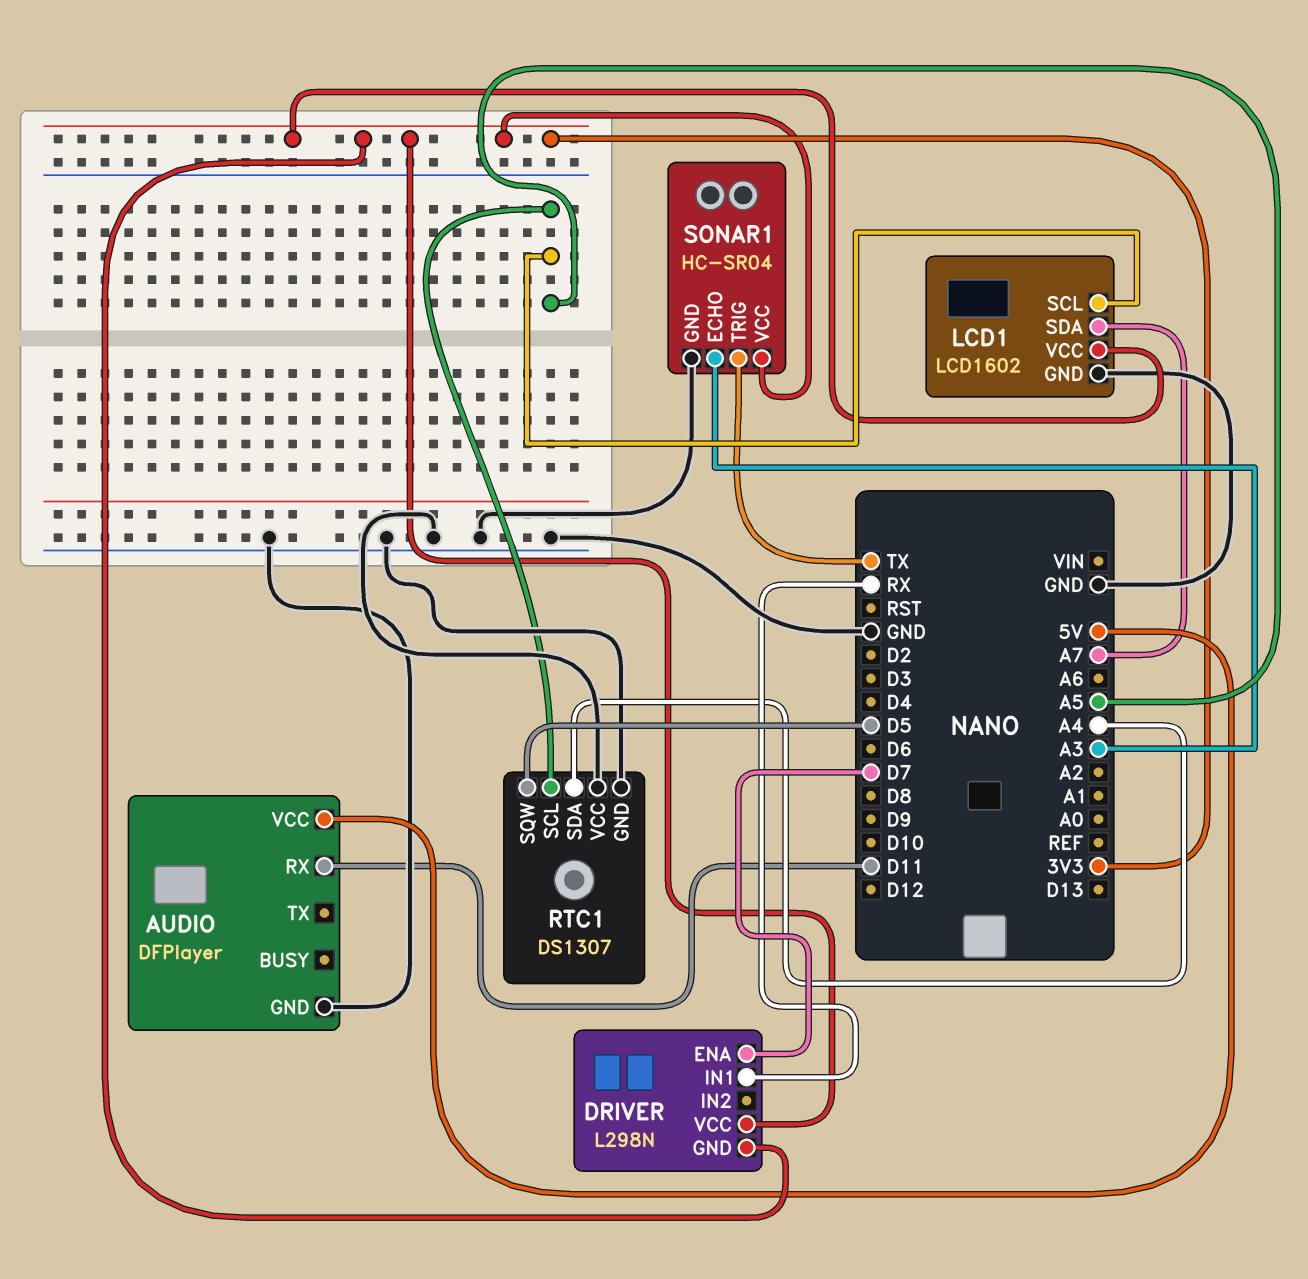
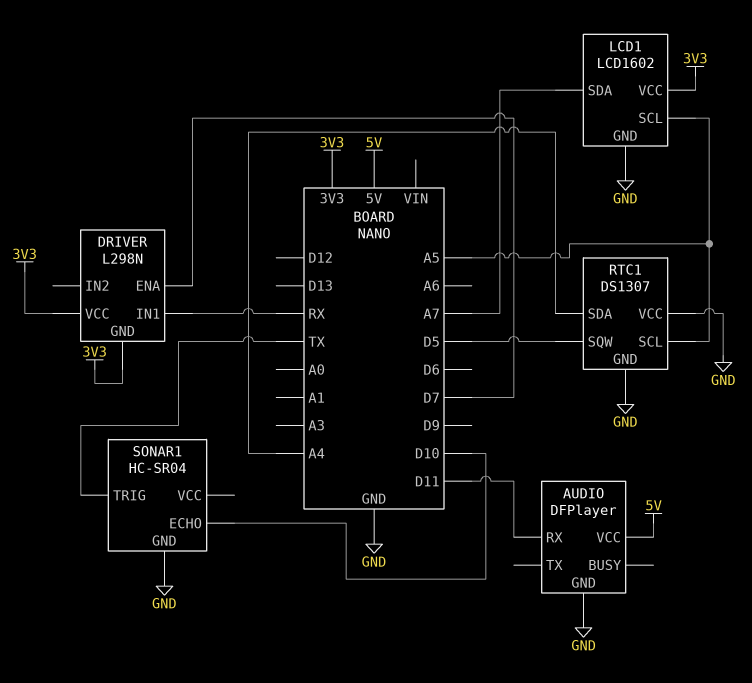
SONAR1 pin ECHO: A3 -> D10
SONAR1 pin VCC: 3V3 -> none

